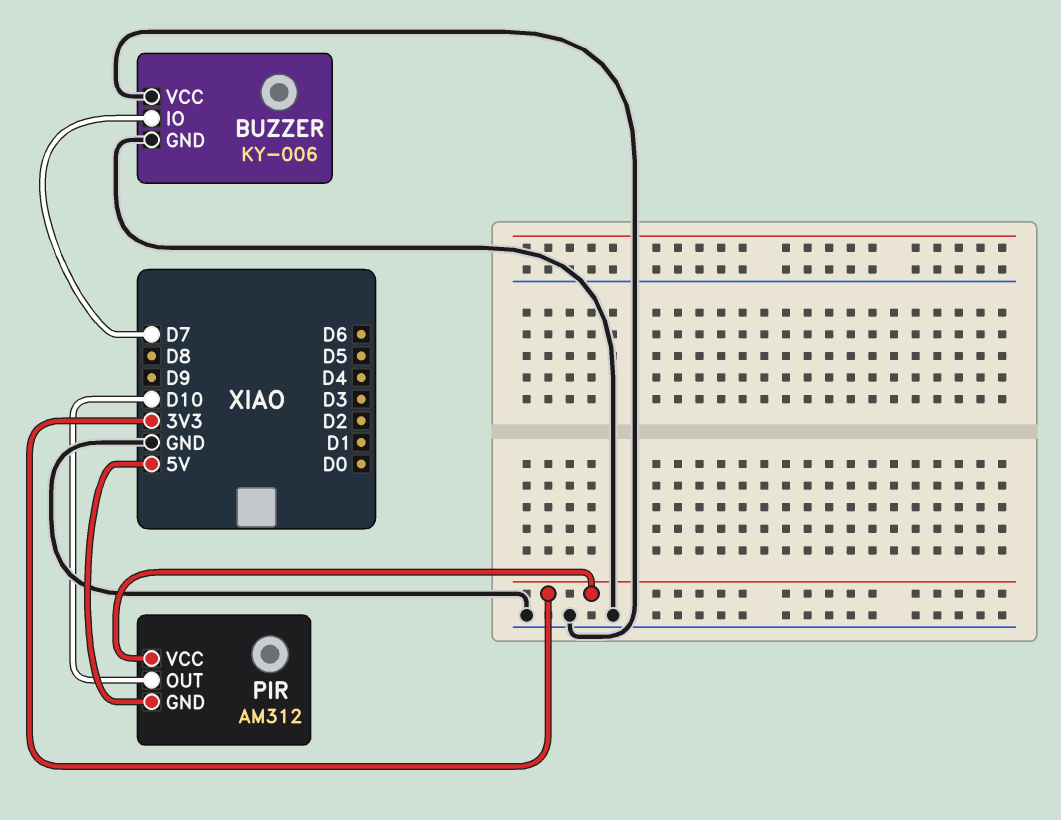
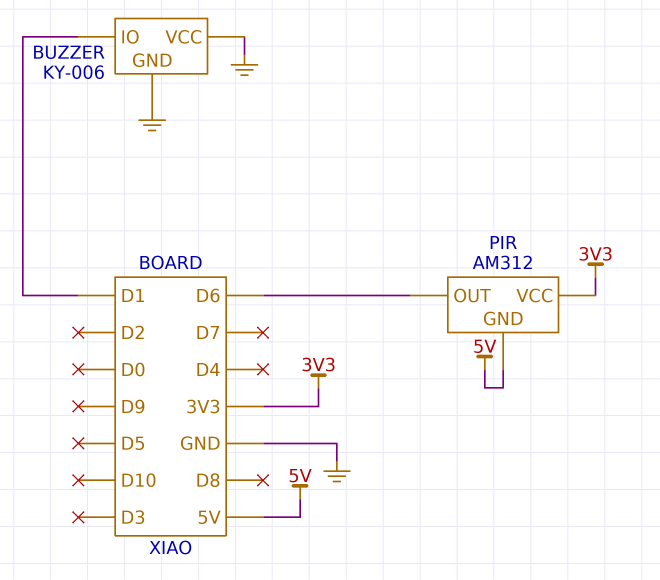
BUZZER pin IO: D7 -> D1
PIR pin OUT: D10 -> D6

